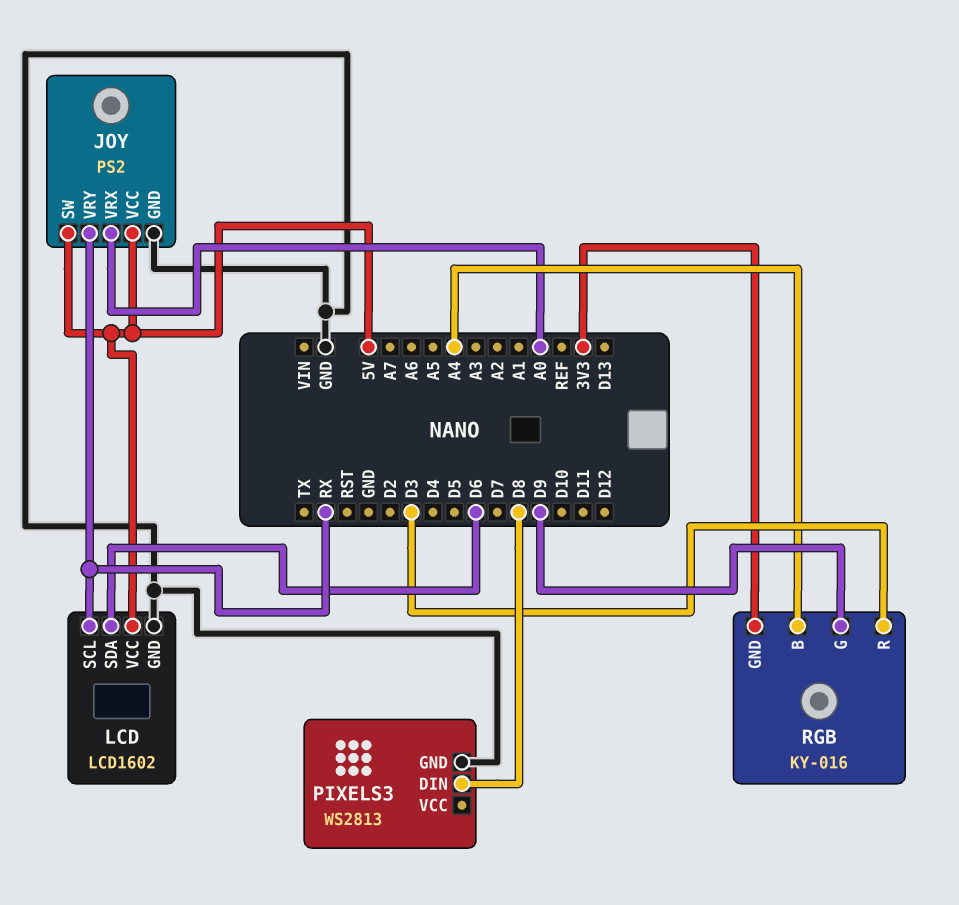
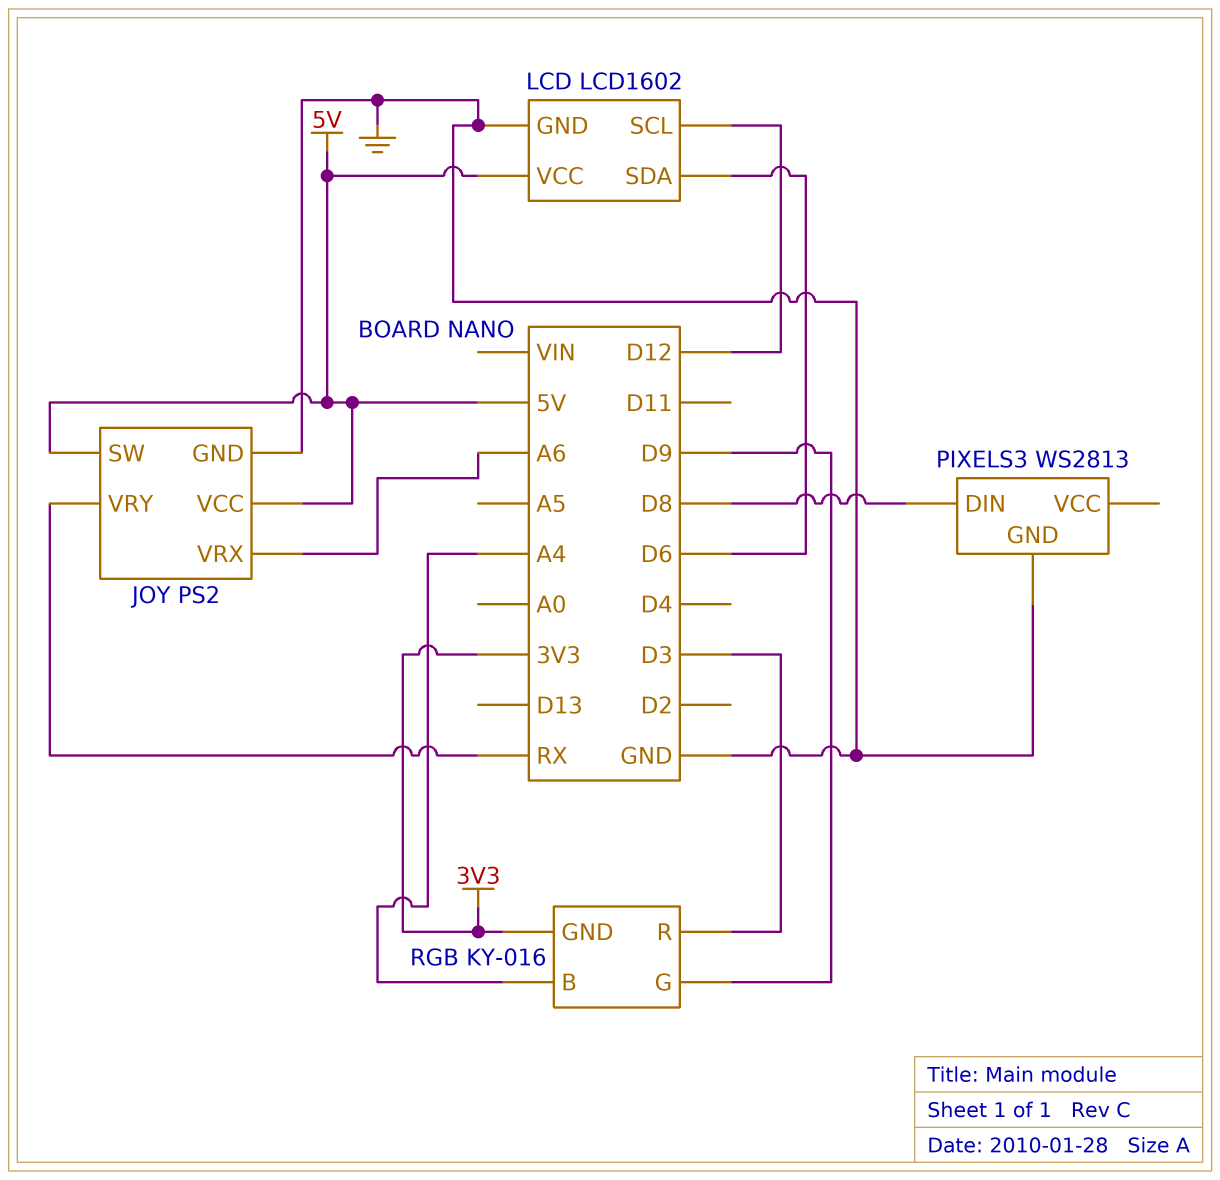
JOY pin VRX: A0 -> A6
LCD pin SCL: RX -> D12

